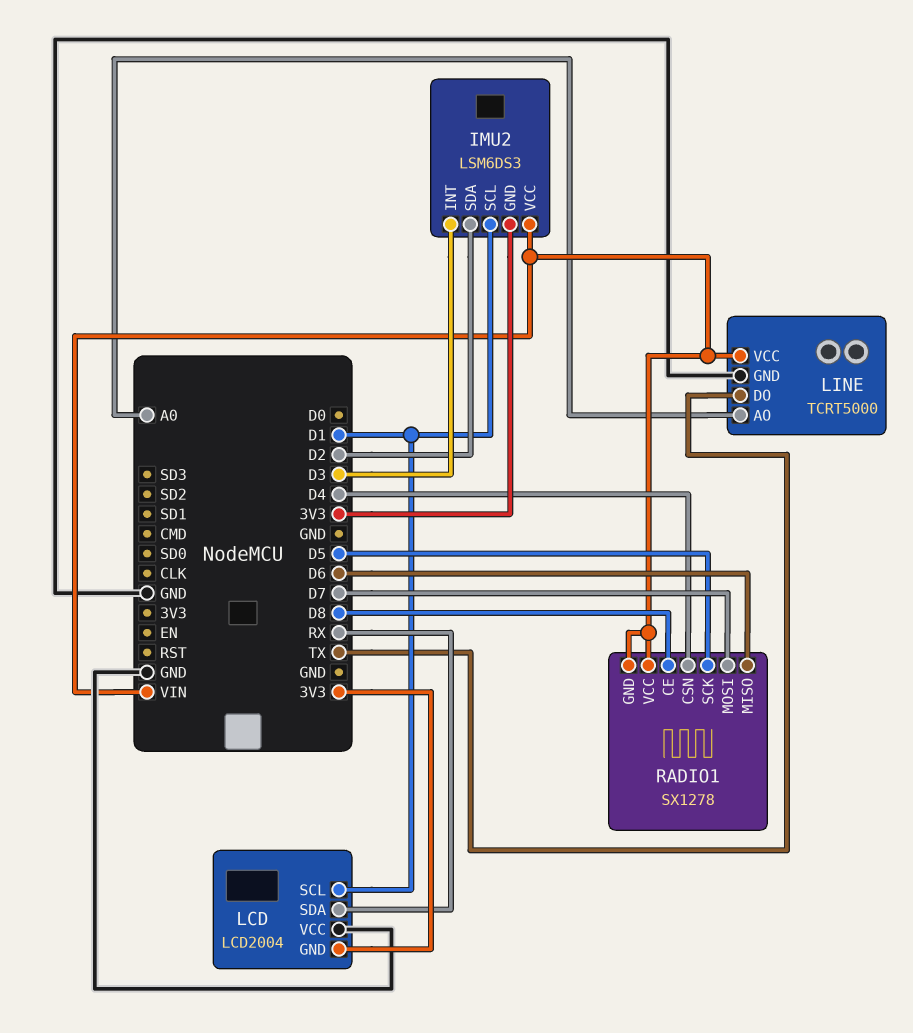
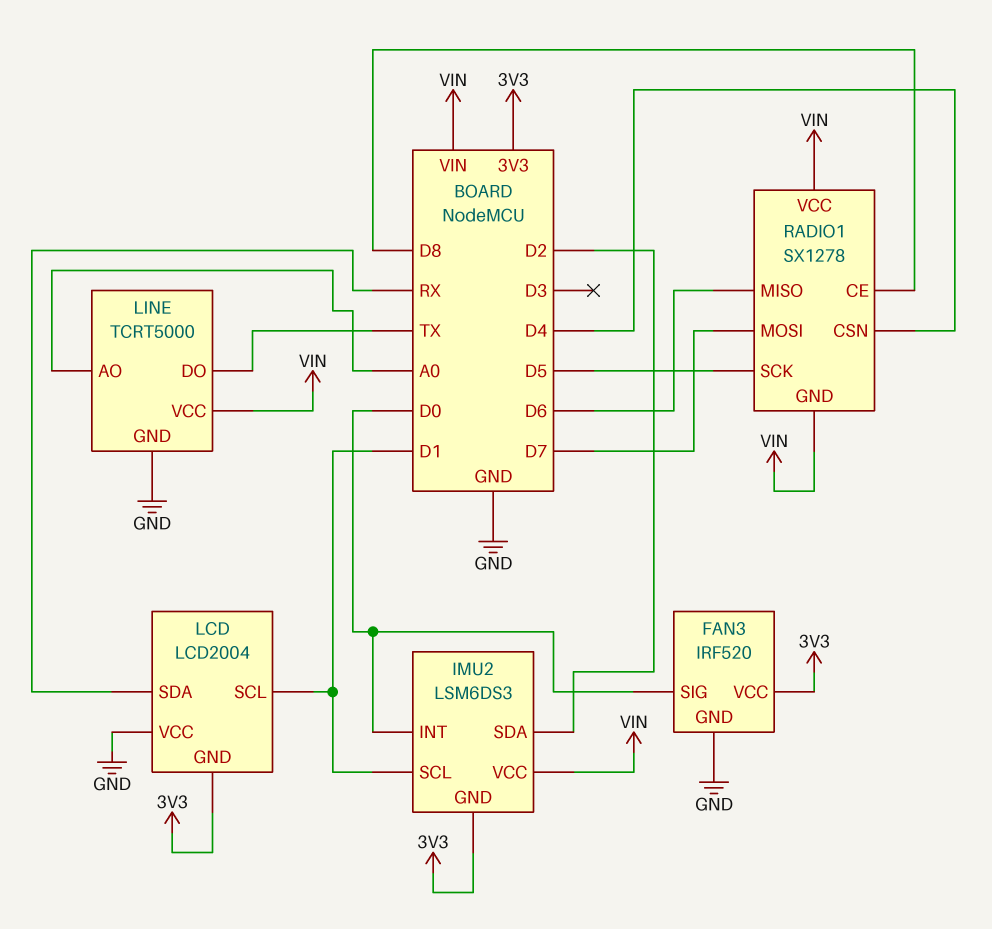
FAN3: none -> IRF520
FAN3 pin GND: none -> GND
FAN3 pin SIG: none -> D0
FAN3 pin VCC: none -> 3V3
IMU2 pin INT: D3 -> D0

